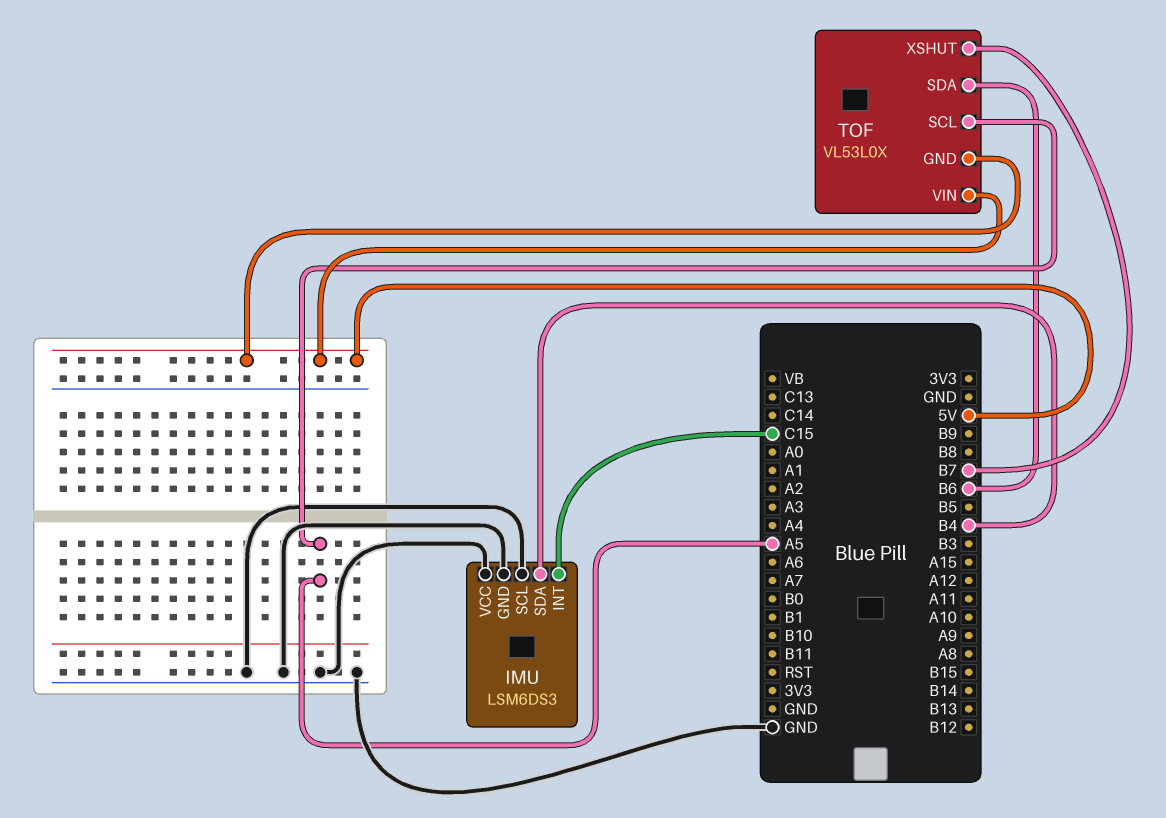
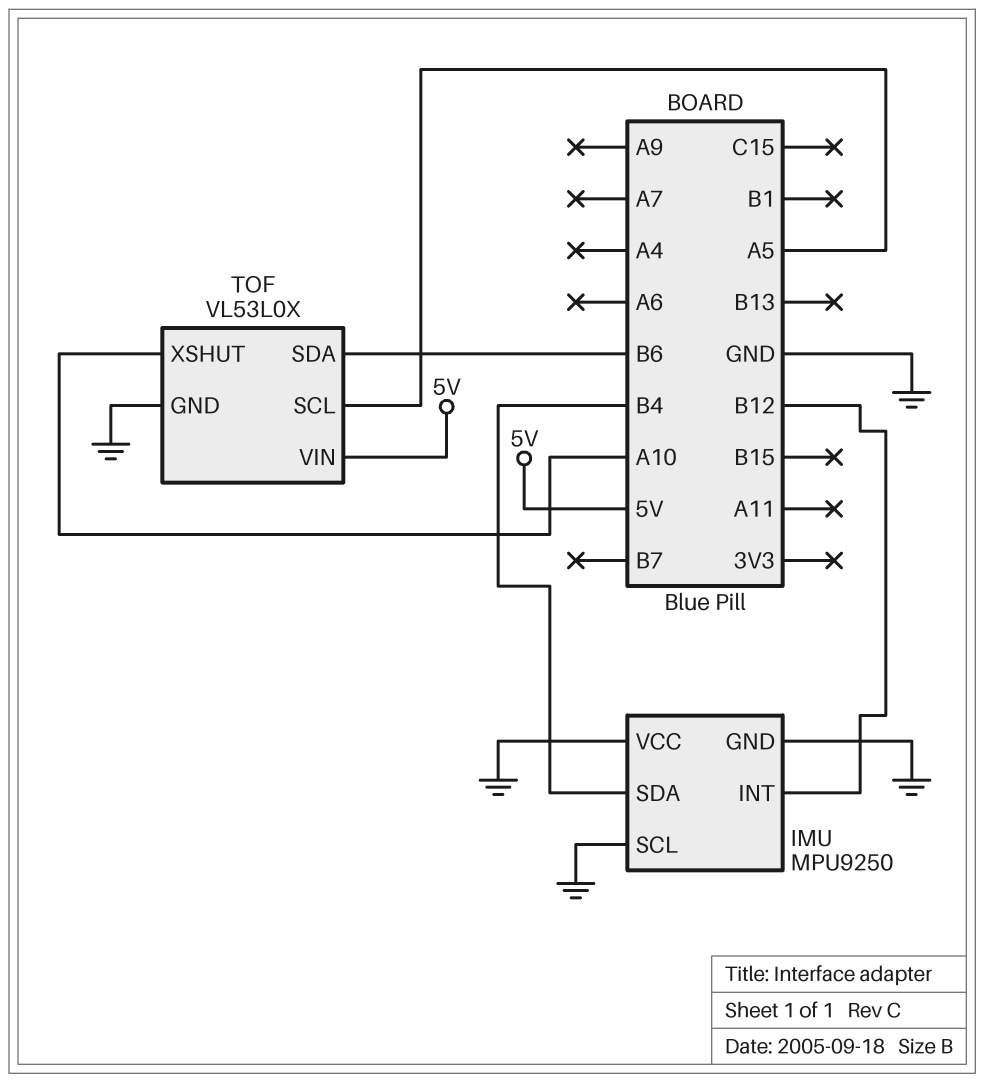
IMU: LSM6DS3 -> MPU9250
IMU pin INT: C15 -> B12
TOF pin GND: 5V -> GND
TOF pin XSHUT: B7 -> A10

